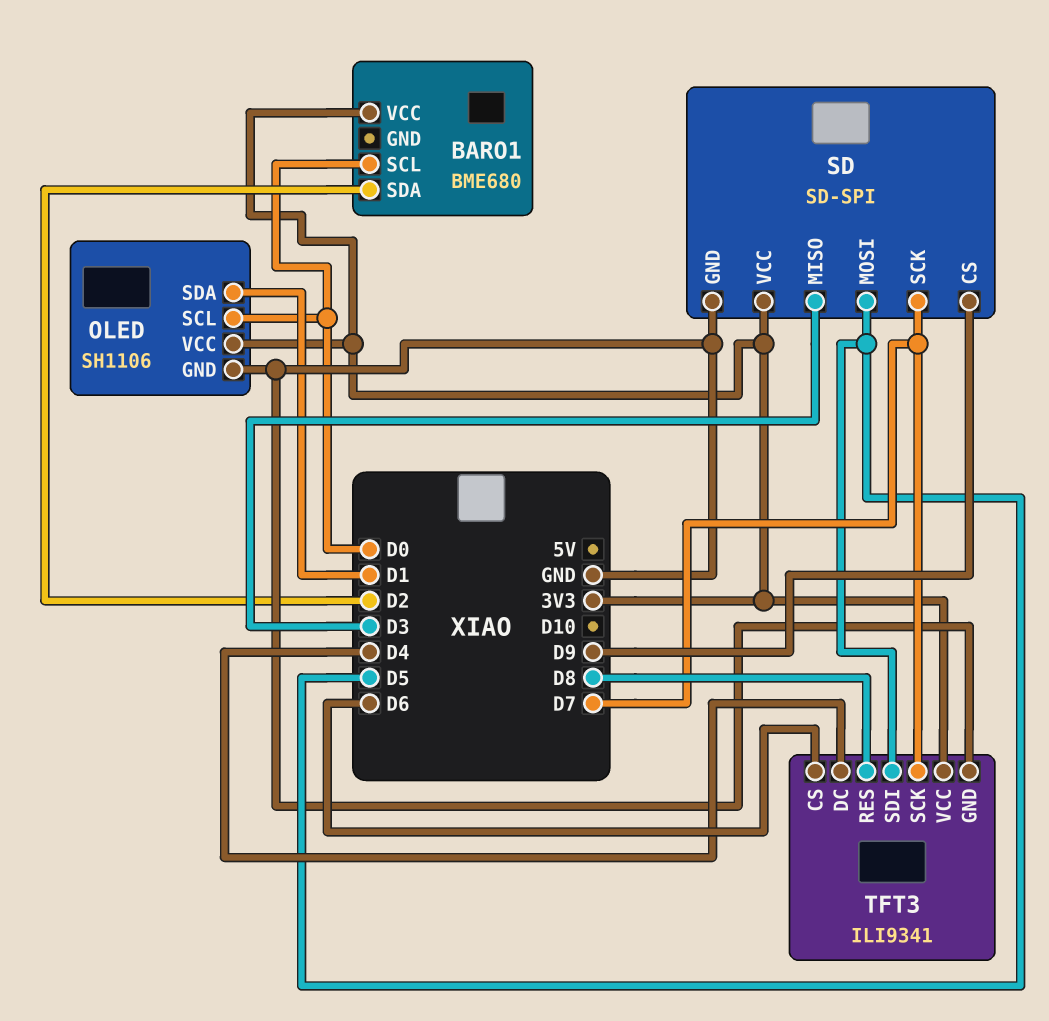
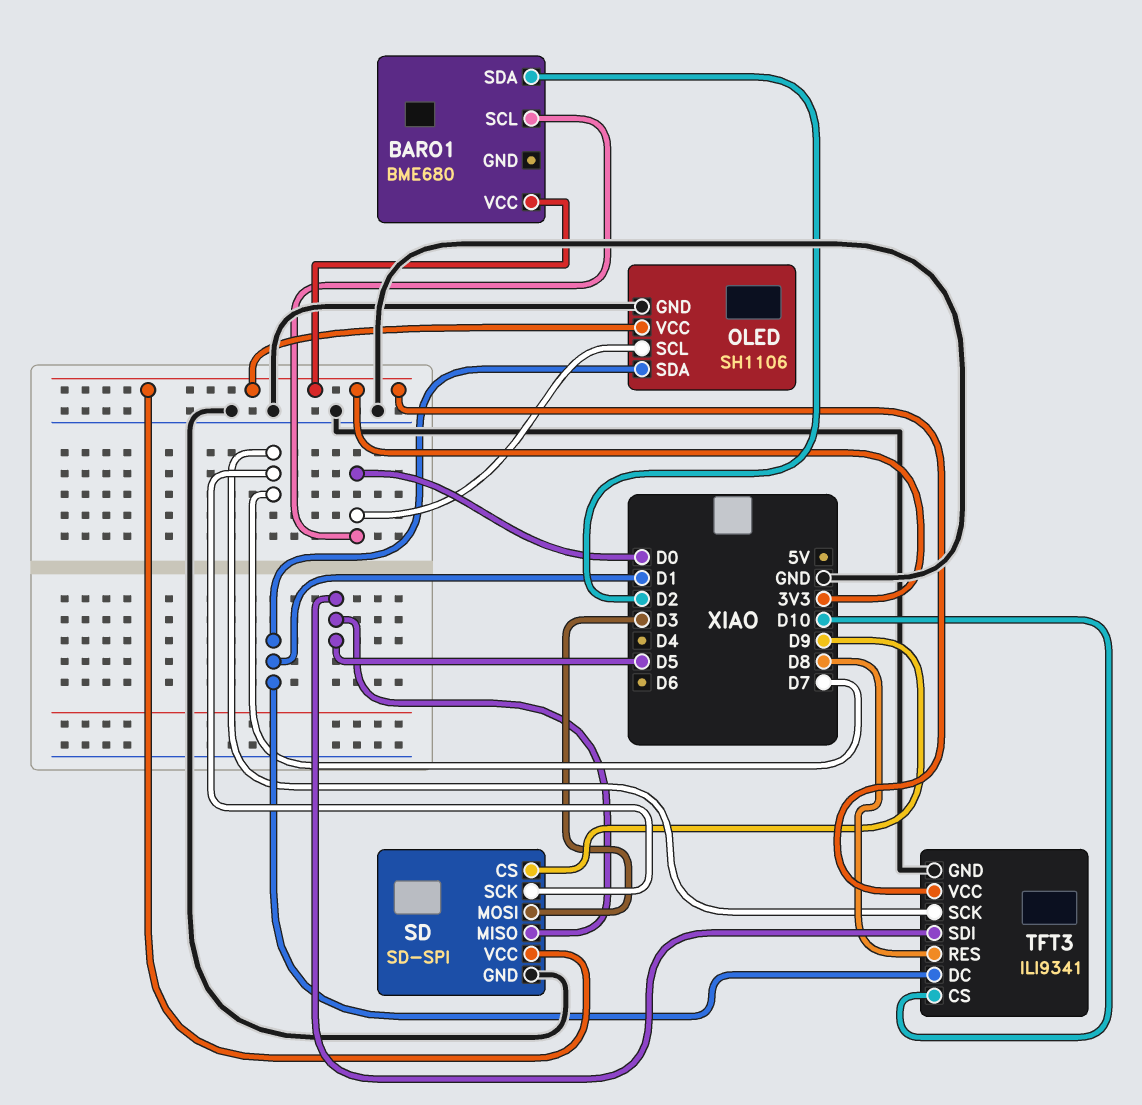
SD pin MISO: D3 -> D5
SD pin MOSI: D5 -> D3
TFT3 pin CS: D6 -> D10
TFT3 pin DC: D4 -> D1

